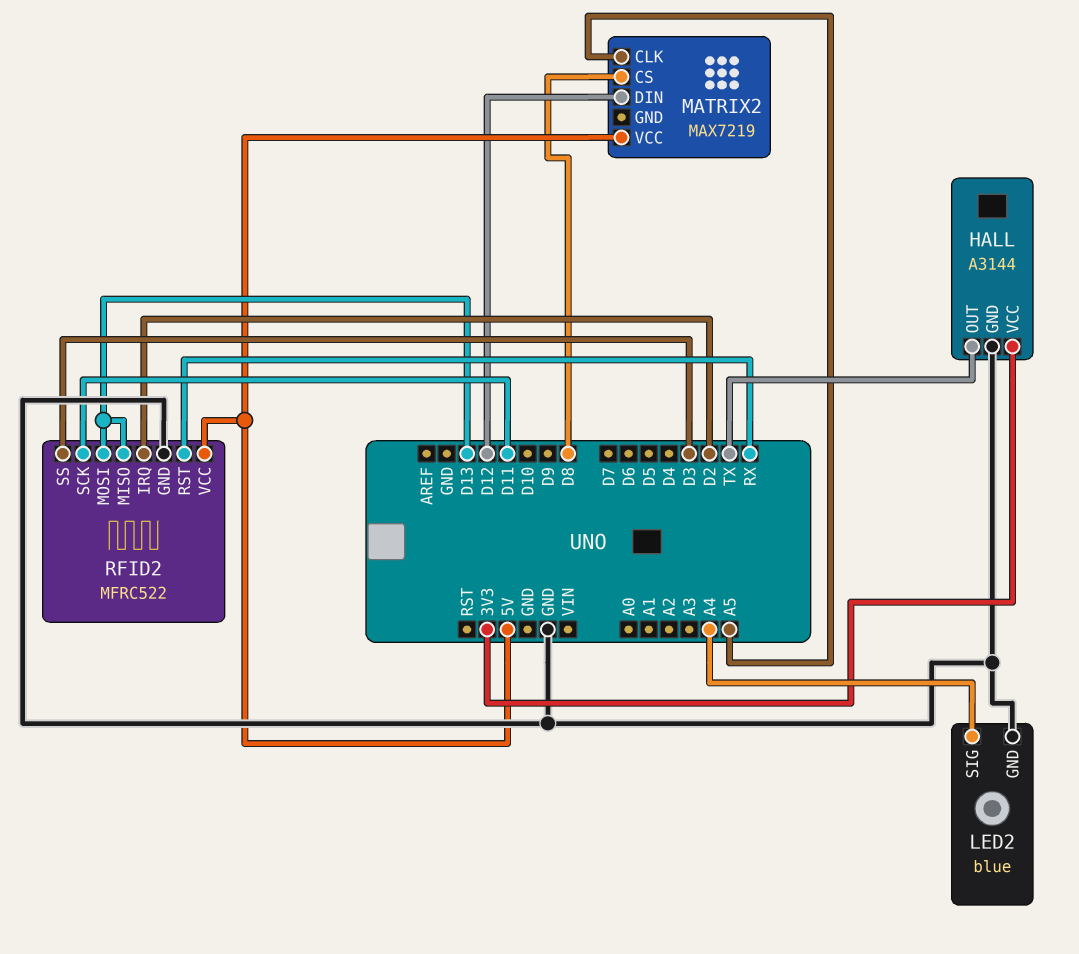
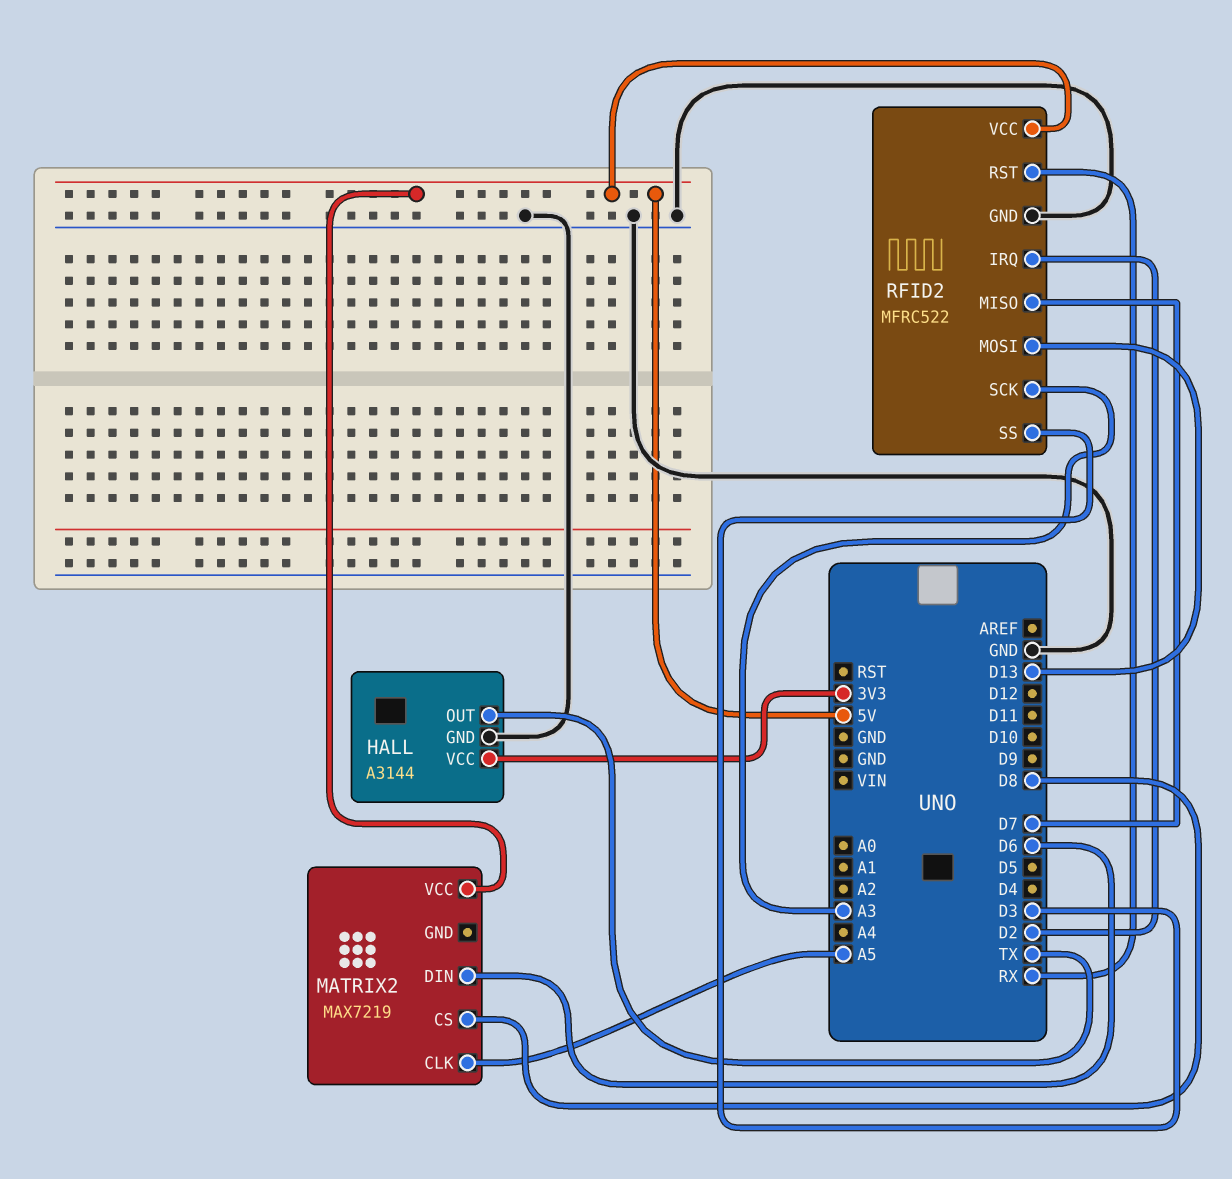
LED2: blue -> none
LED2 pin GND: GND -> none
LED2 pin SIG: A4 -> none
MATRIX2 pin DIN: D12 -> D6
RFID2 pin MISO: D13 -> D7
RFID2 pin SCK: D11 -> A3

